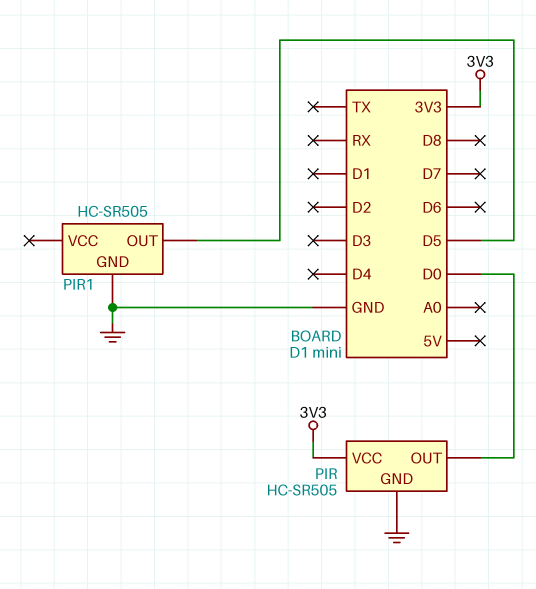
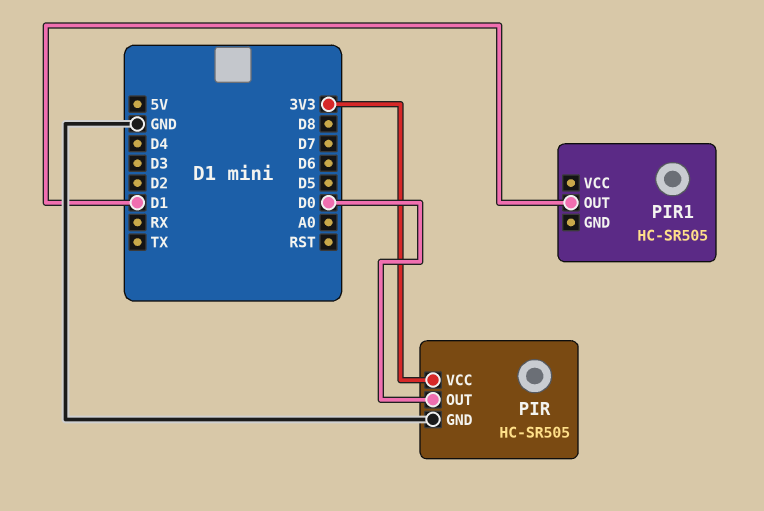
PIR1 pin GND: GND -> none
PIR1 pin OUT: D5 -> D1

